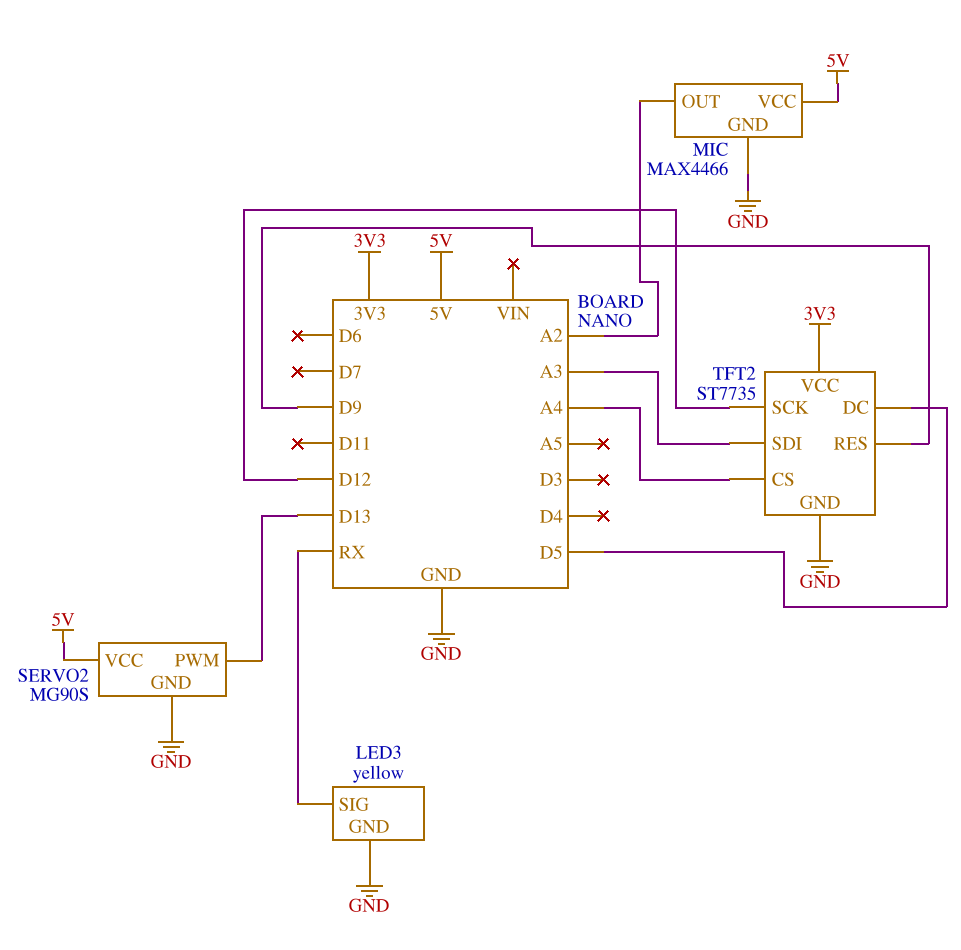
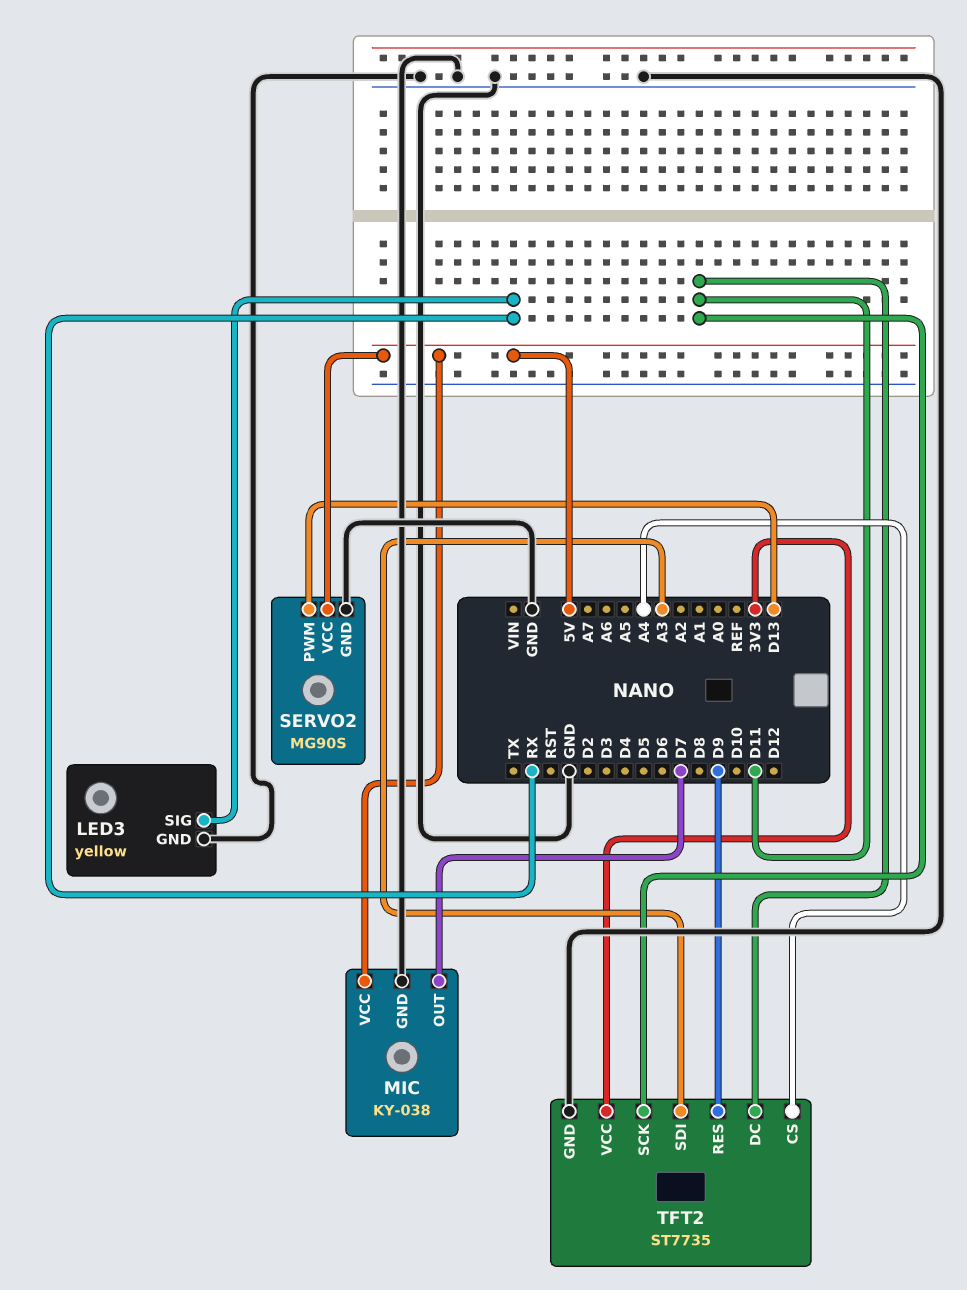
MIC: MAX4466 -> KY-038
MIC pin OUT: A2 -> D7
TFT2 pin DC: D5 -> D11
TFT2 pin SCK: D12 -> D11

